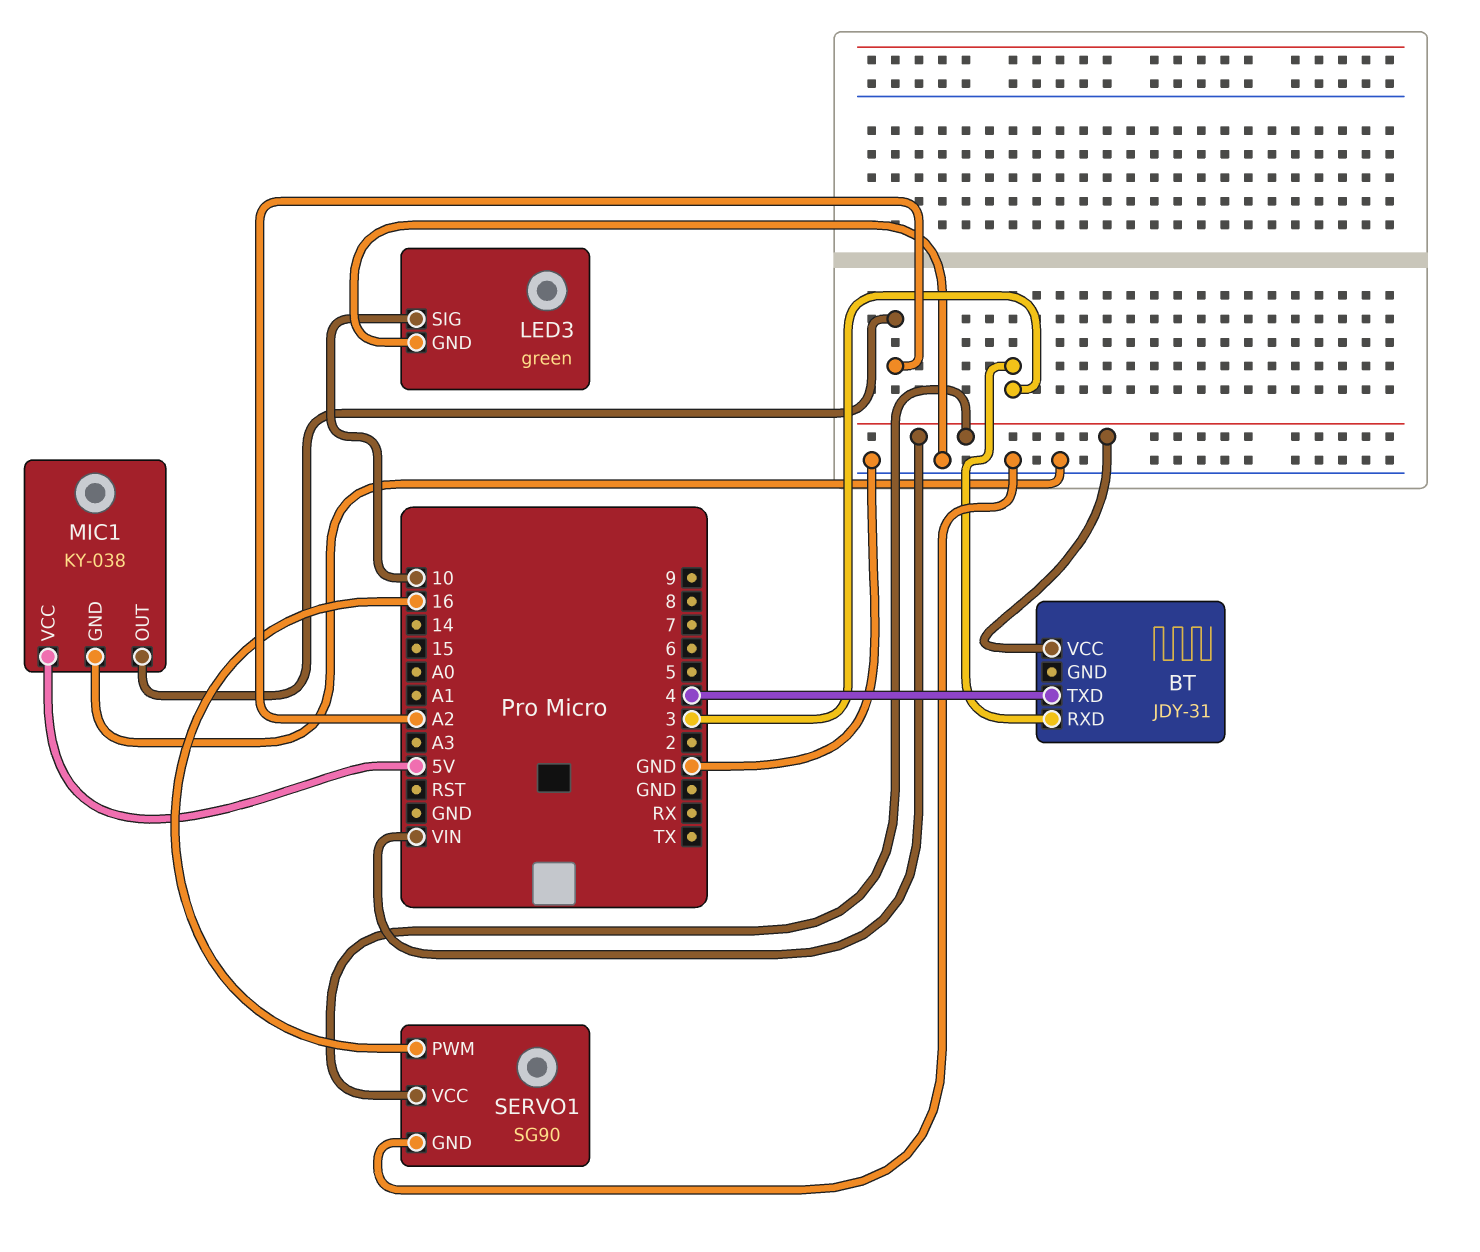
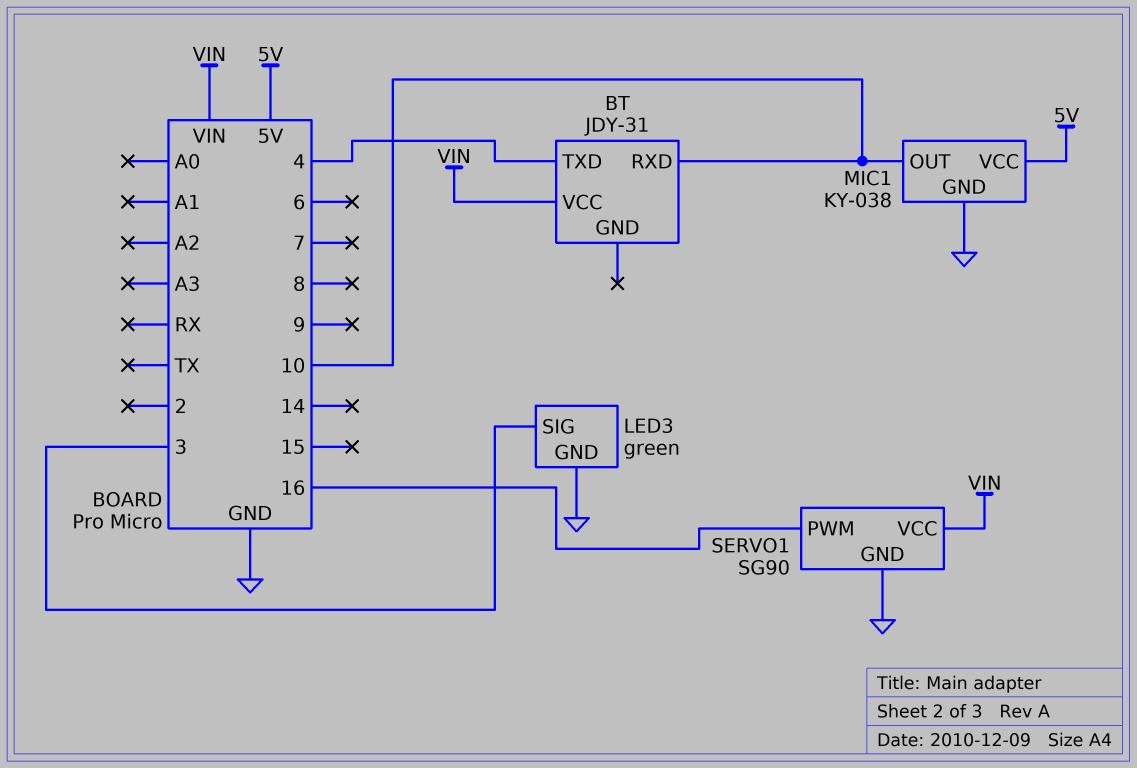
BT pin RXD: 3 -> 10
LED3 pin SIG: 10 -> 3
MIC1 pin OUT: A2 -> 10

